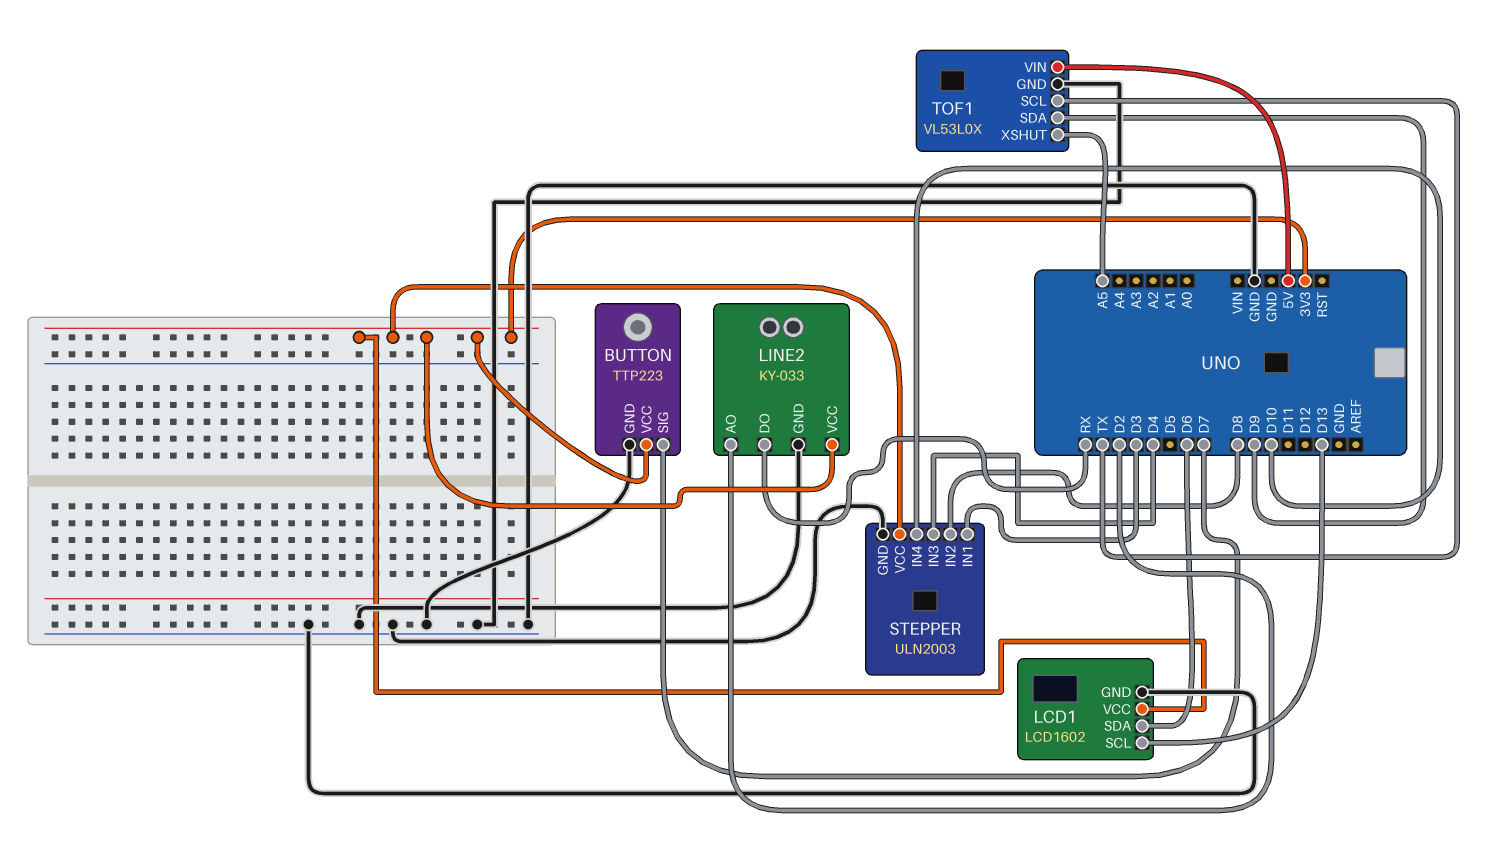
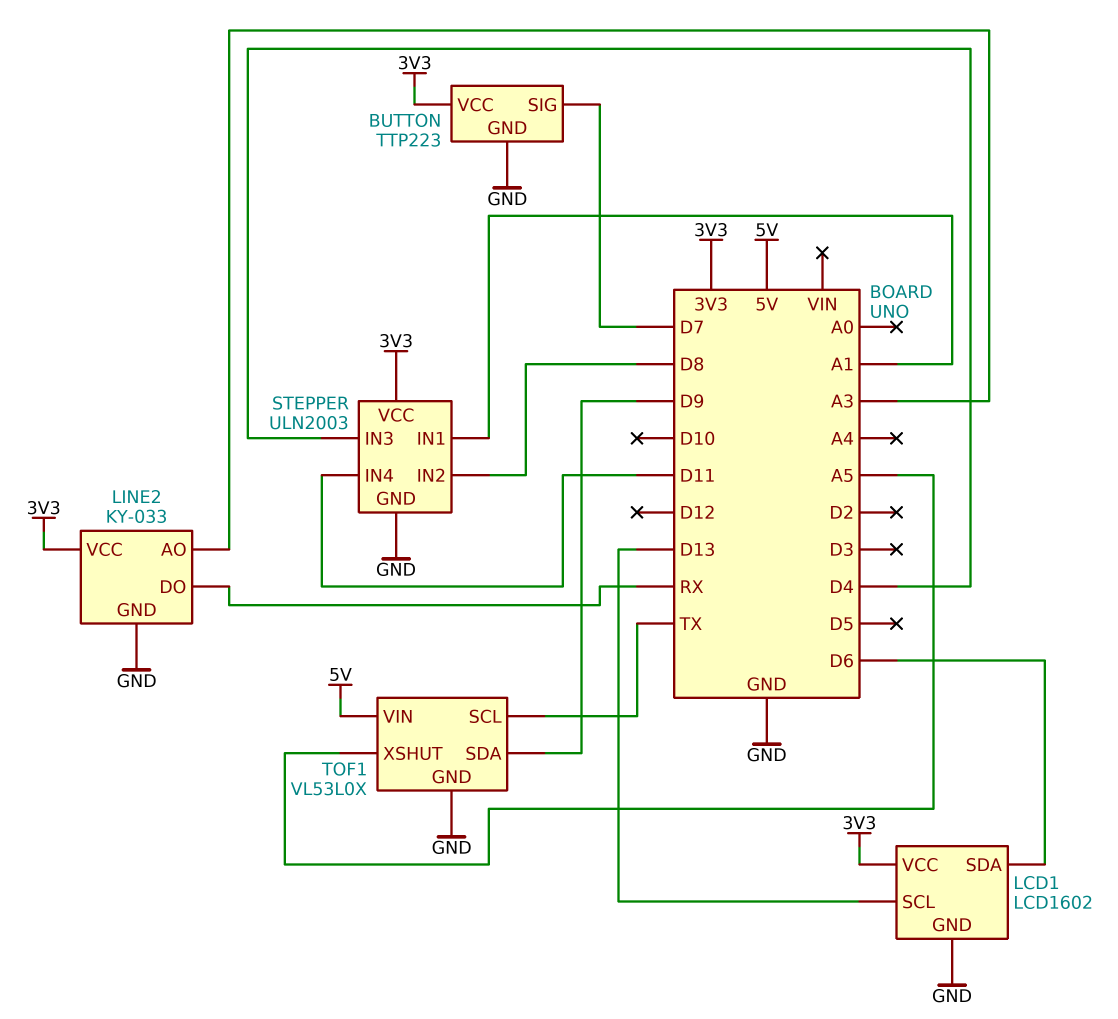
LINE2 pin AO: D2 -> A3
STEPPER pin IN1: D3 -> A1
STEPPER pin IN4: D10 -> D11

